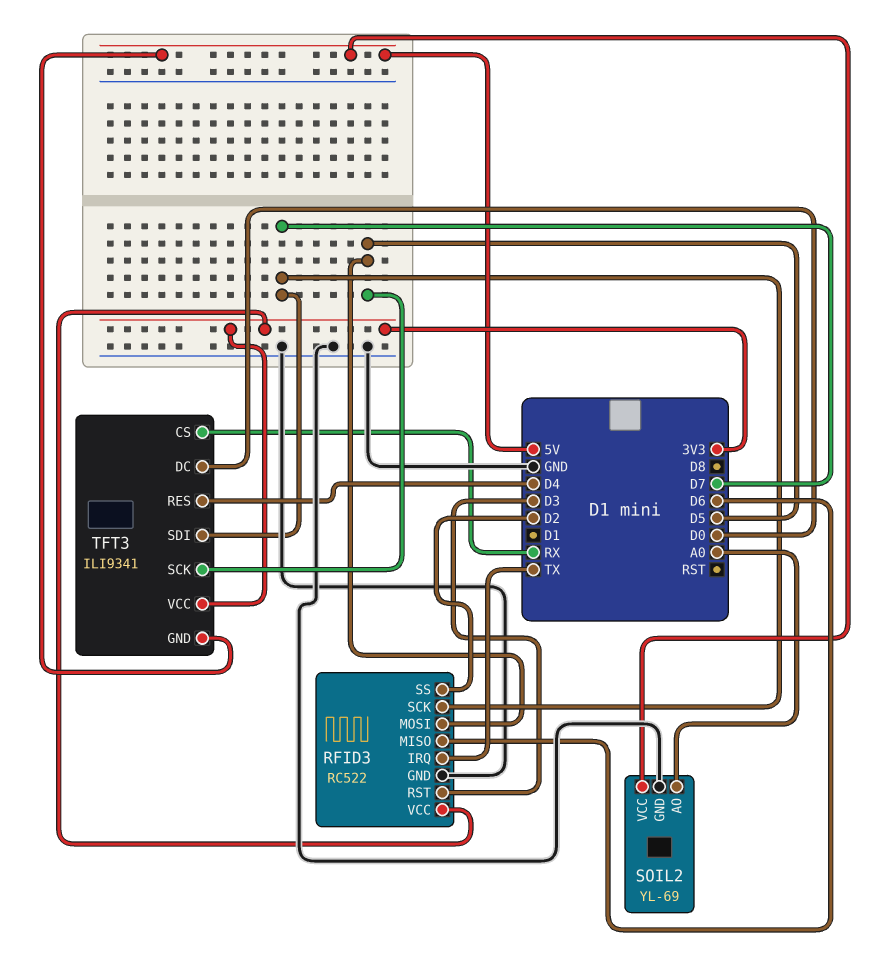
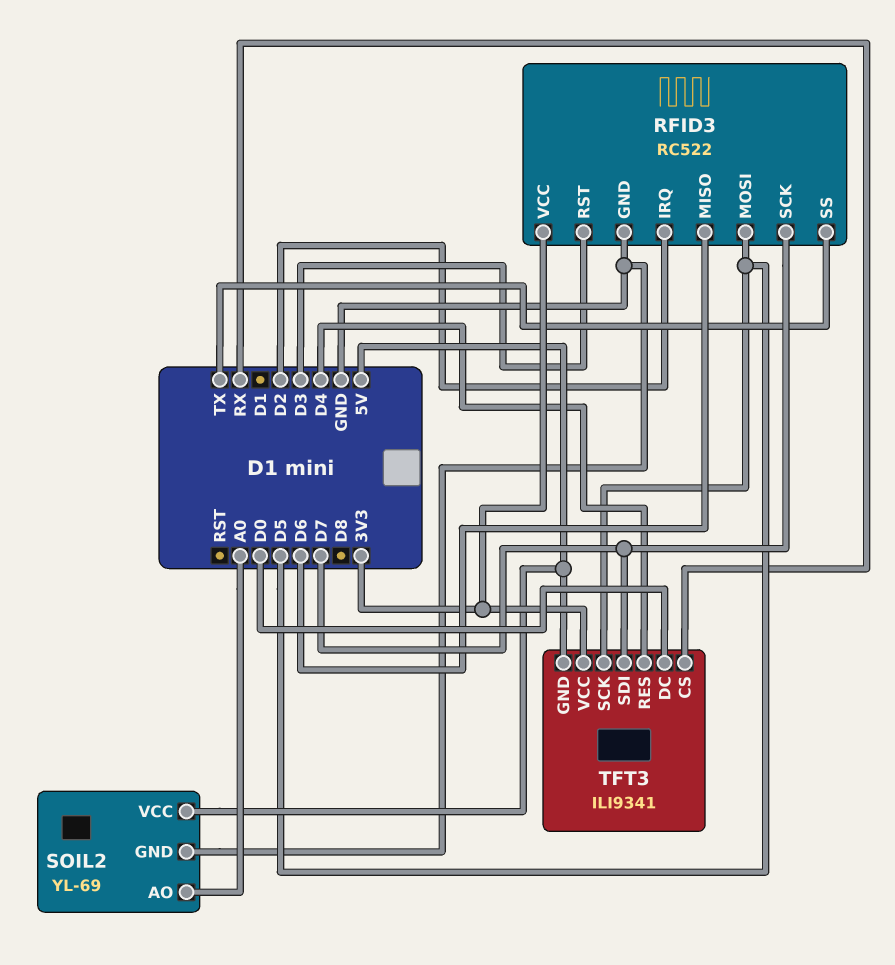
RFID3 pin IRQ: TX -> D2
RFID3 pin SS: D2 -> TX

